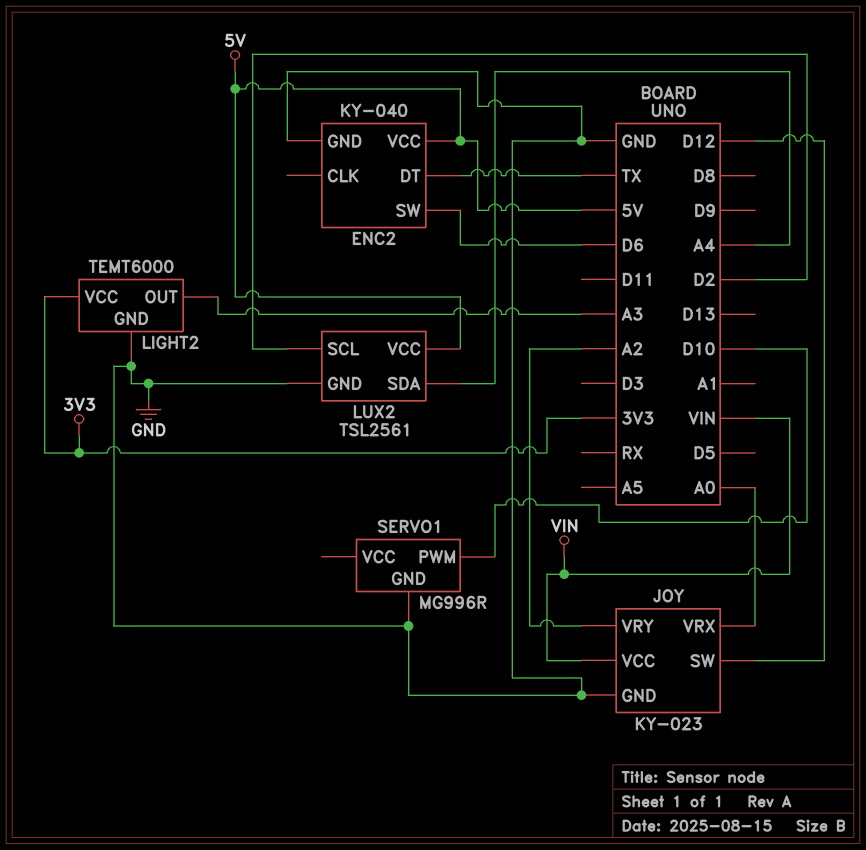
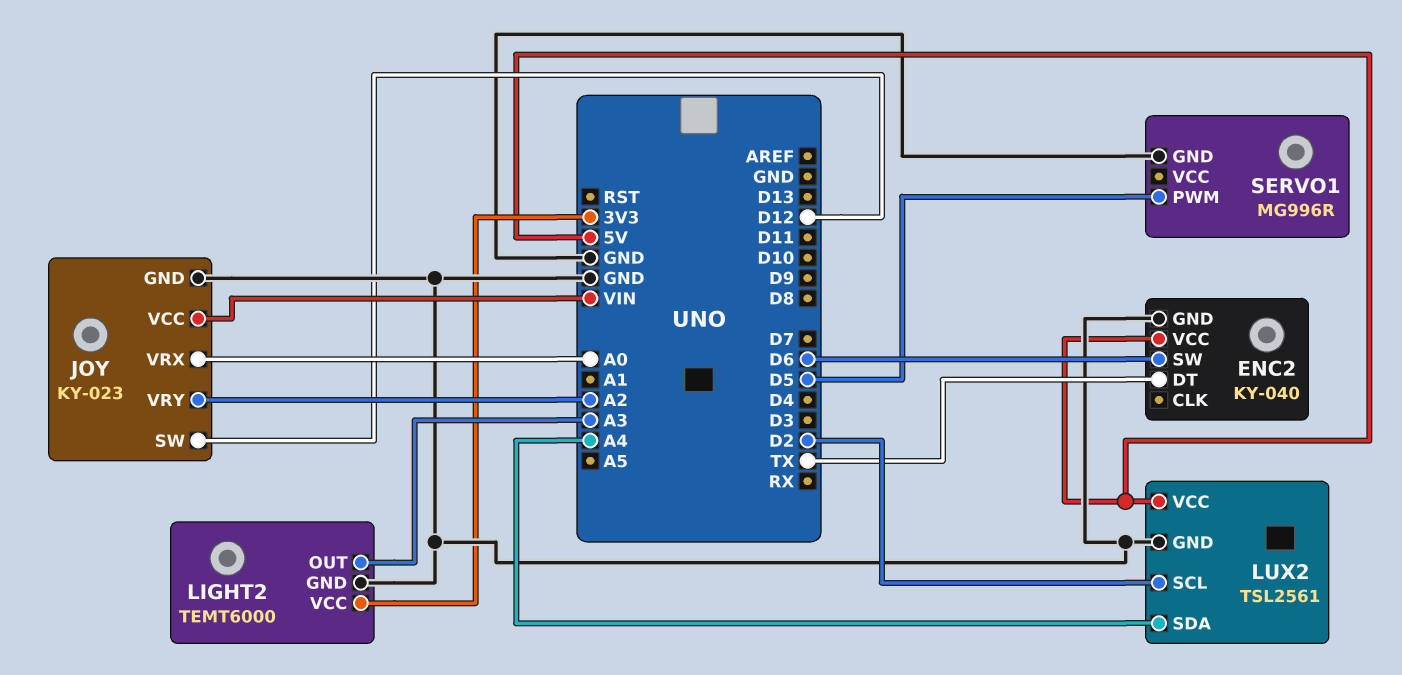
SERVO1 pin PWM: D10 -> D5

